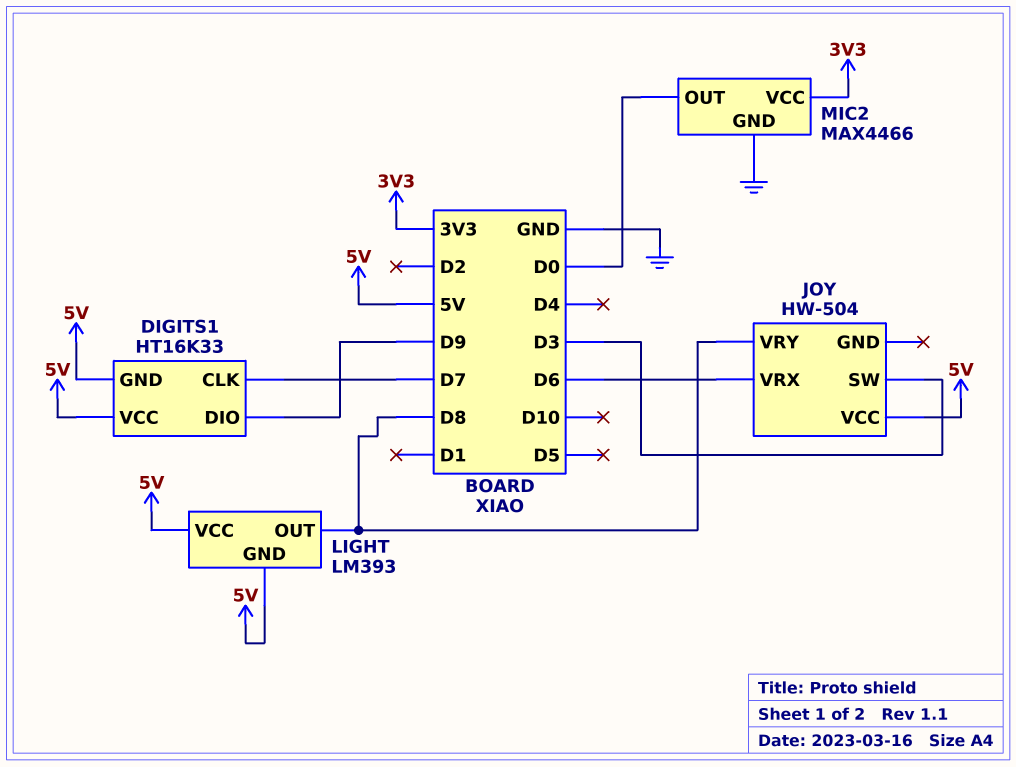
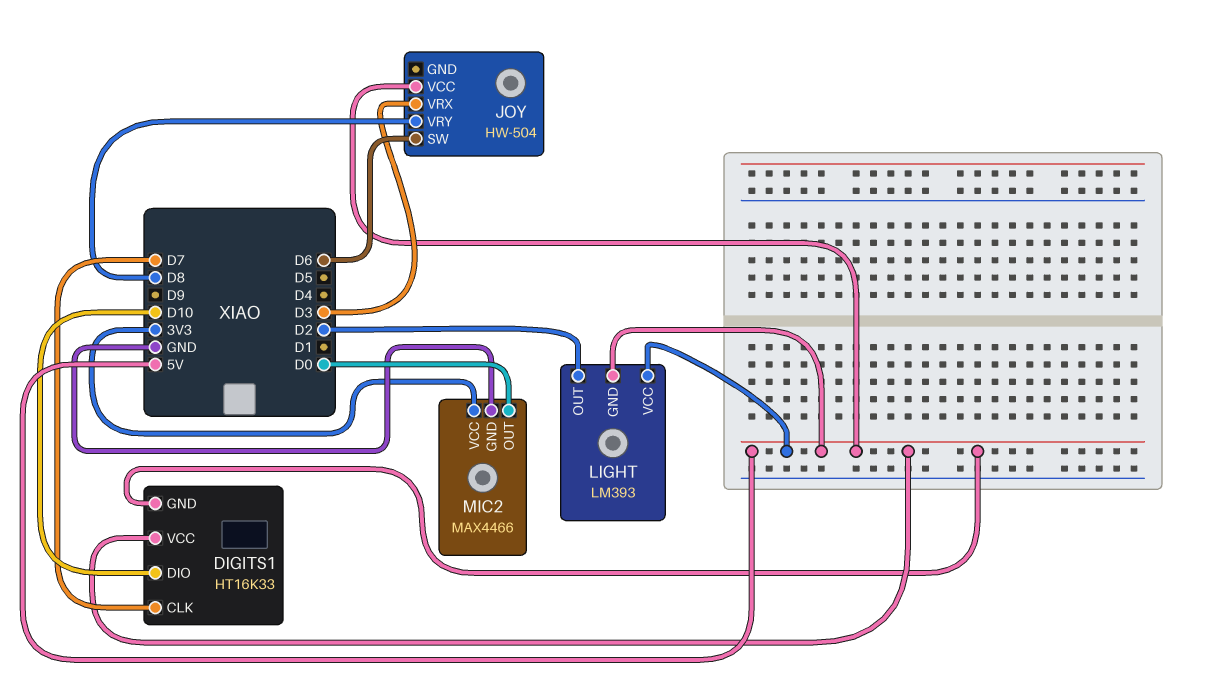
DIGITS1 pin DIO: D9 -> D10
JOY pin SW: D3 -> D6
JOY pin VRX: D6 -> D3
LIGHT pin OUT: D8 -> D2

